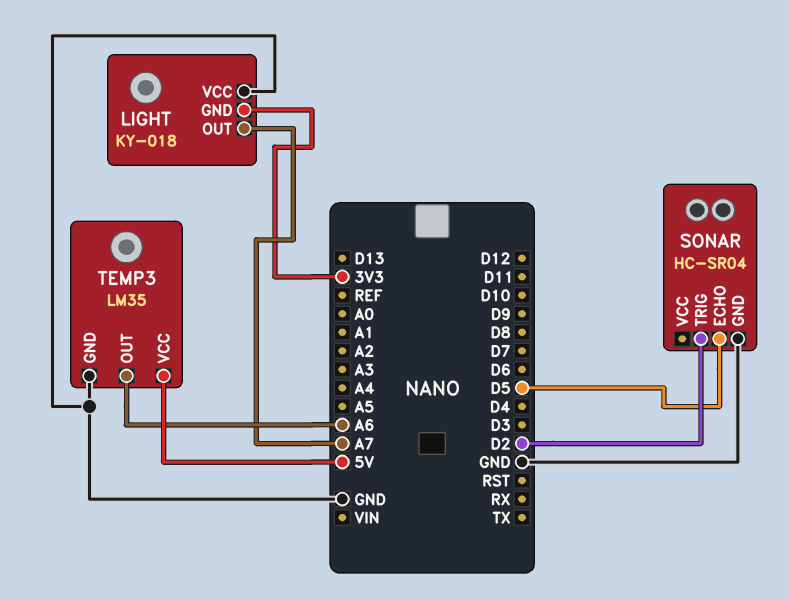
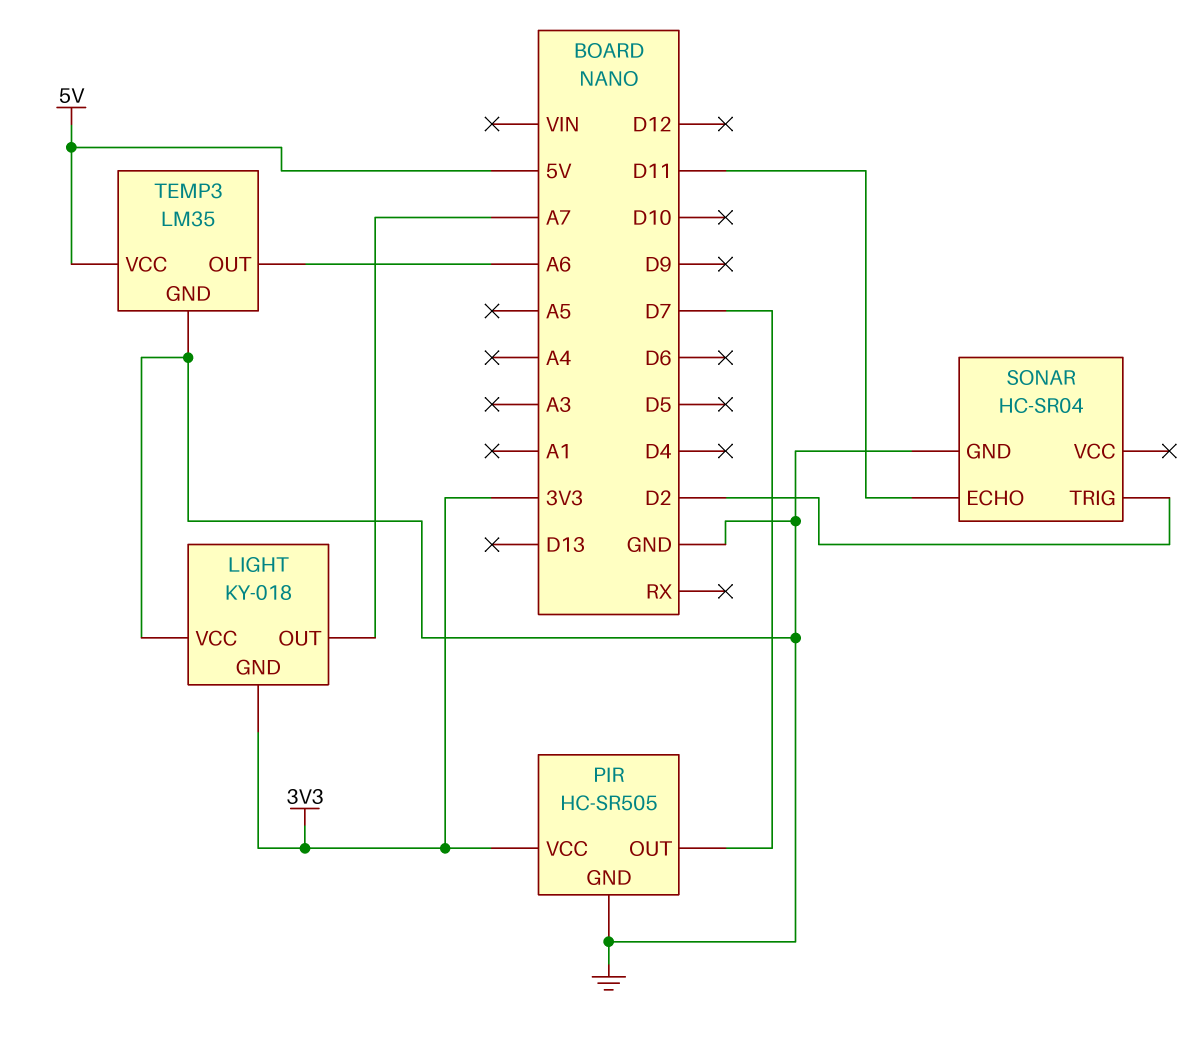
PIR: none -> HC-SR505
PIR pin GND: none -> GND
PIR pin OUT: none -> D7
PIR pin VCC: none -> 3V3
SONAR pin ECHO: D5 -> D11

